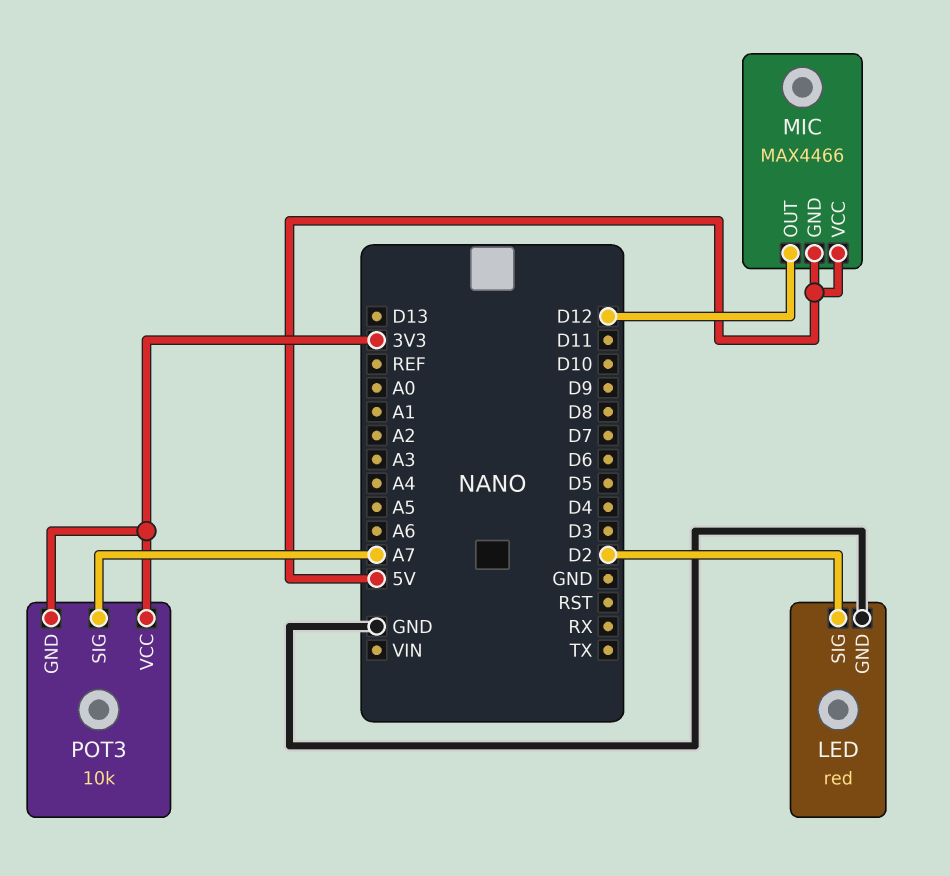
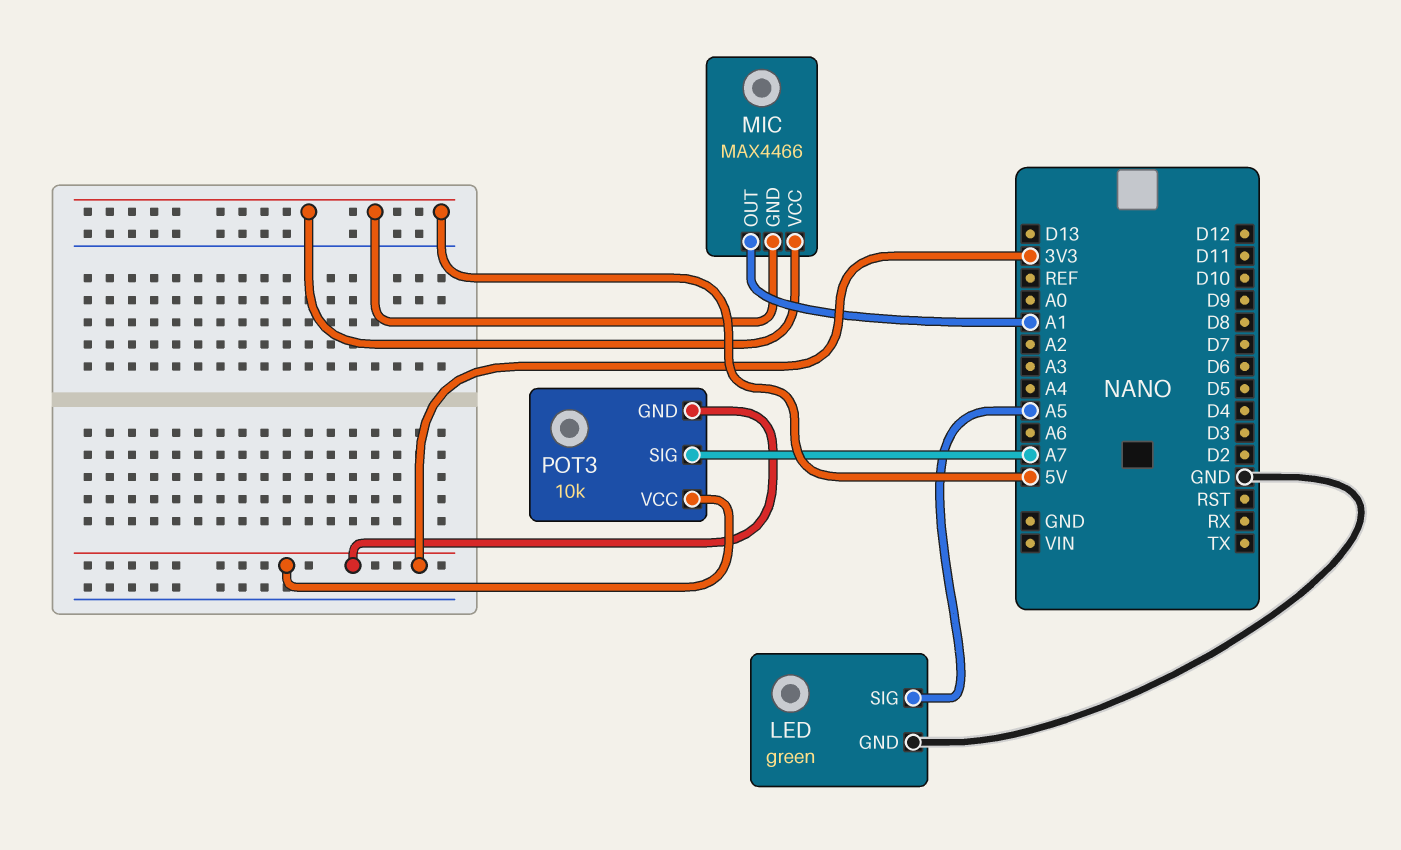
LED: red -> green
LED pin SIG: D2 -> A5
MIC pin OUT: D12 -> A1

